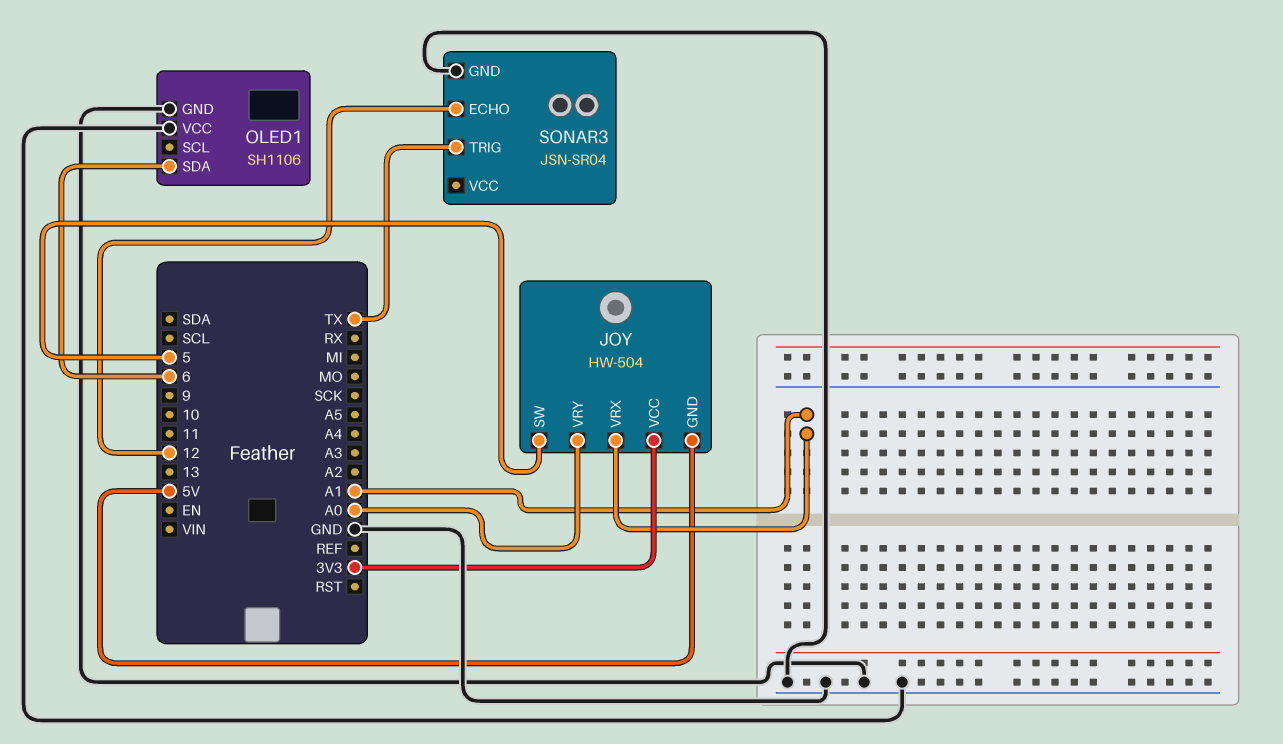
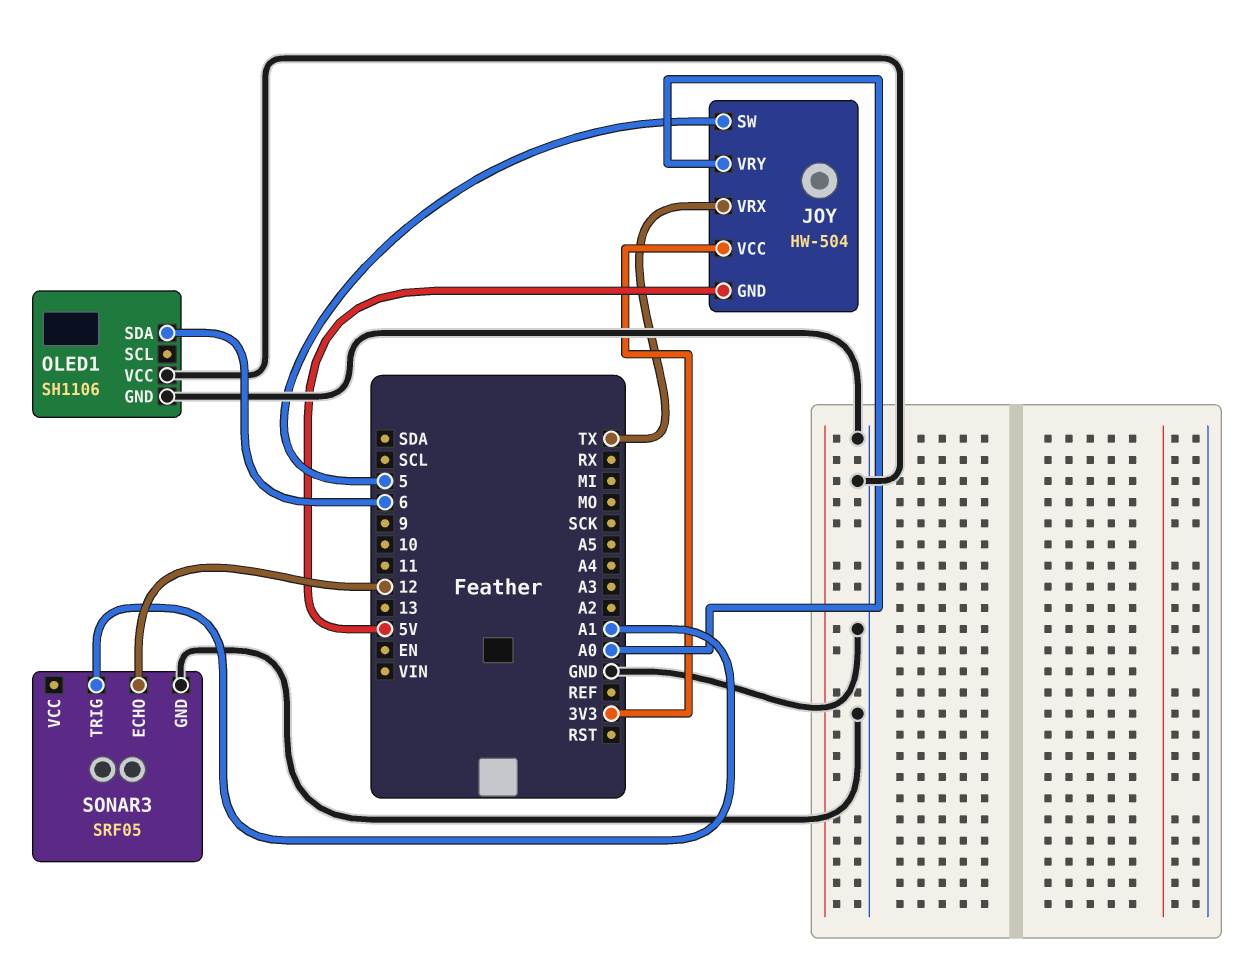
JOY pin VRX: A1 -> TX
SONAR3: JSN-SR04 -> SRF05
SONAR3 pin TRIG: TX -> A1

